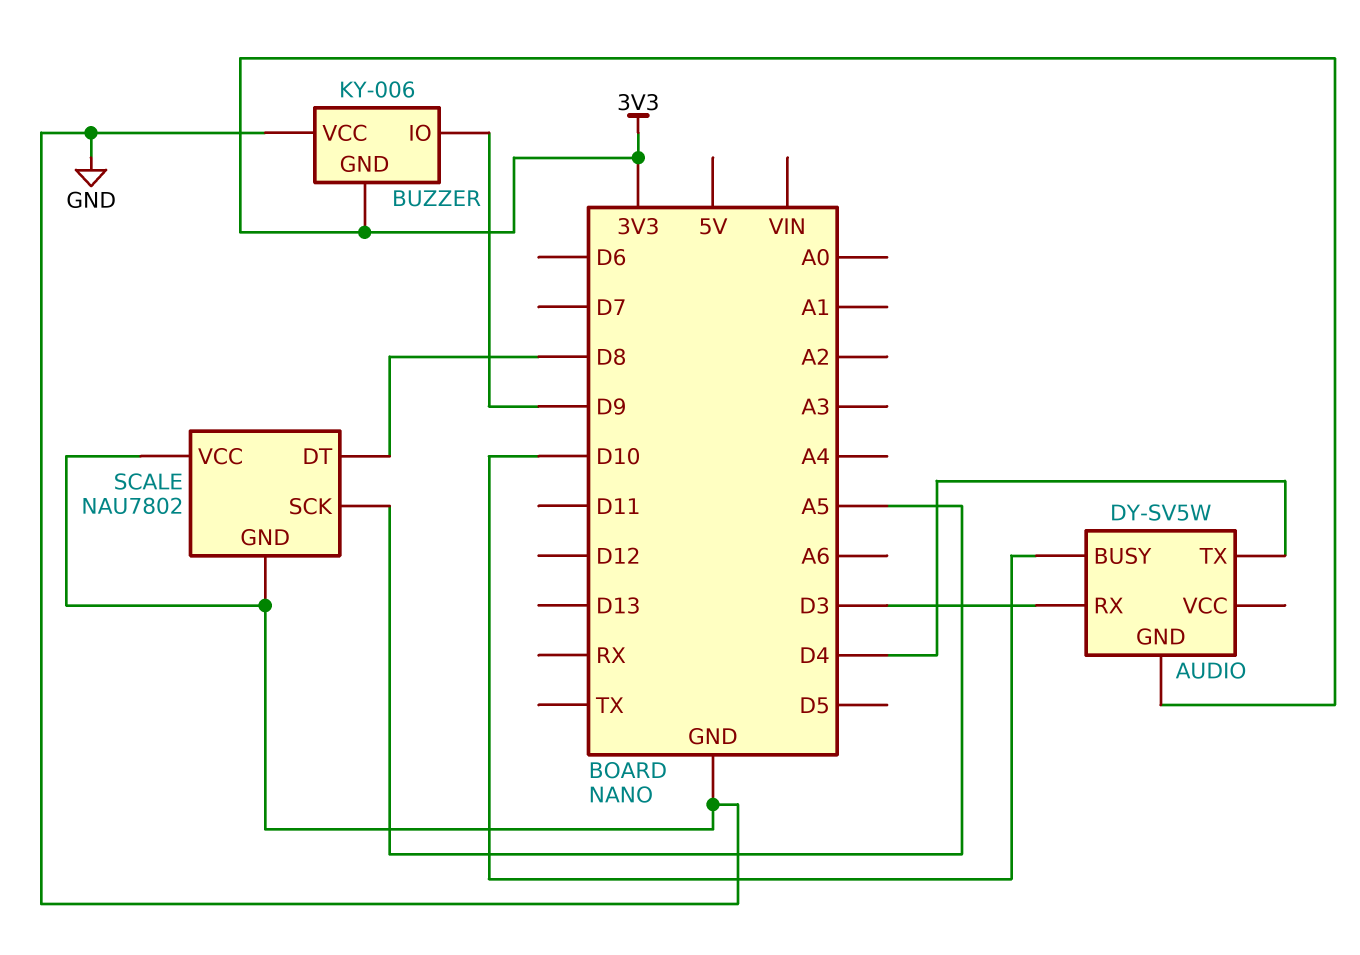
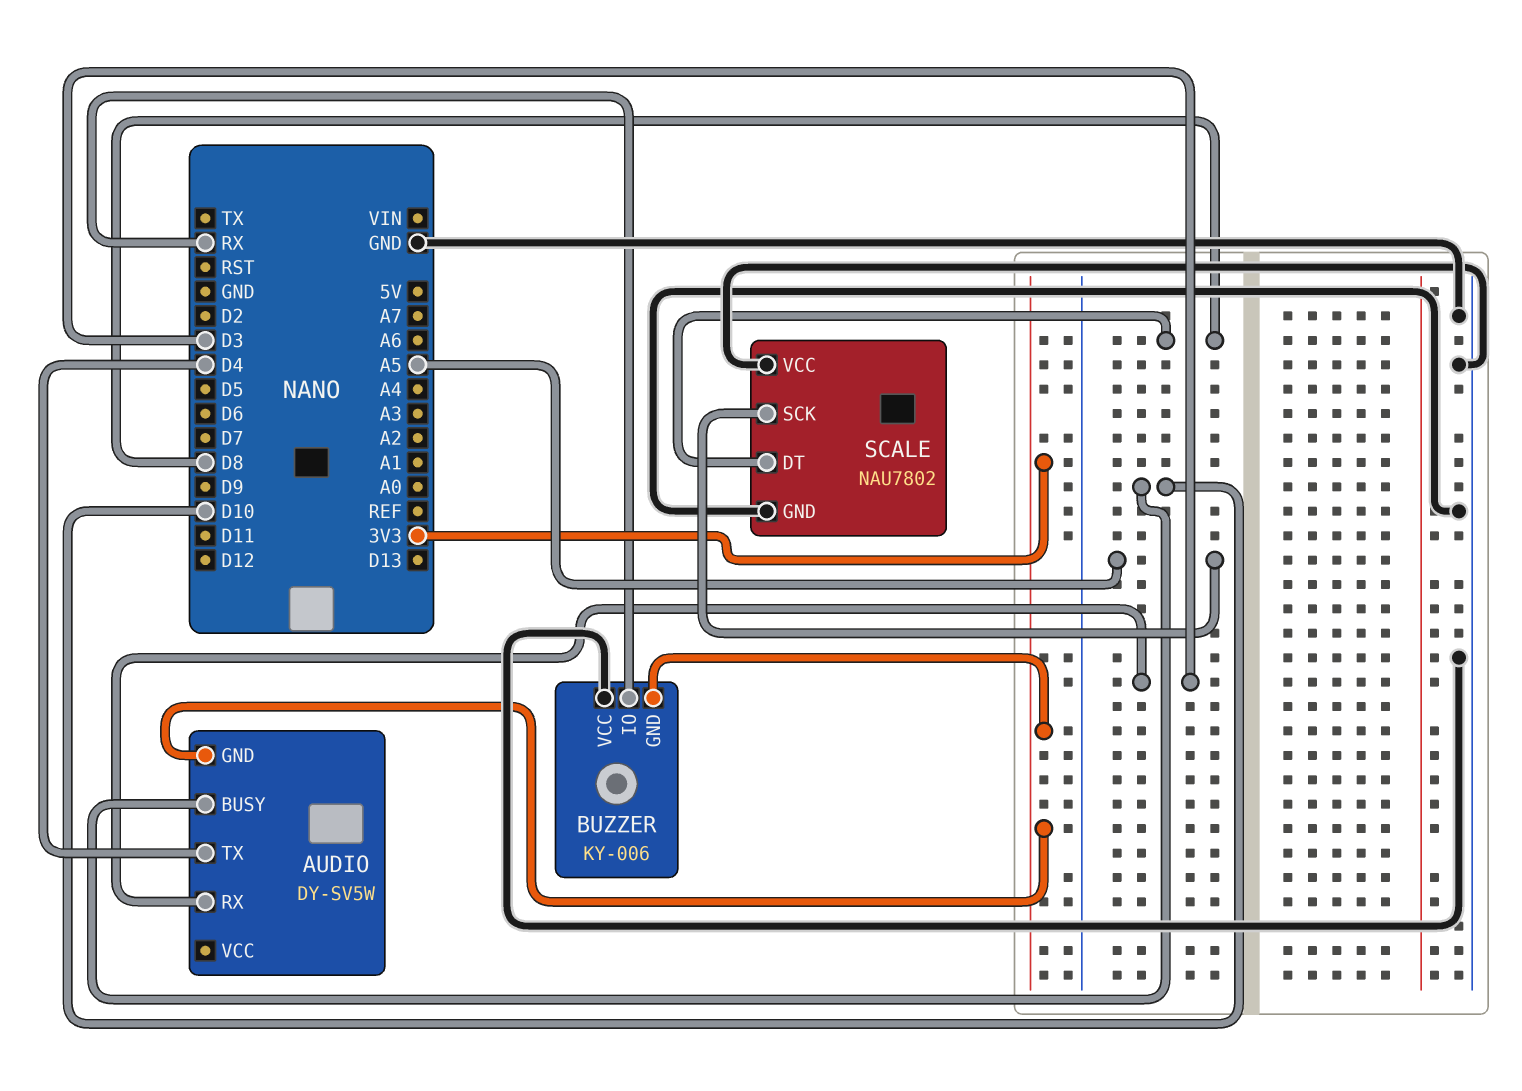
BUZZER pin IO: D9 -> RX

